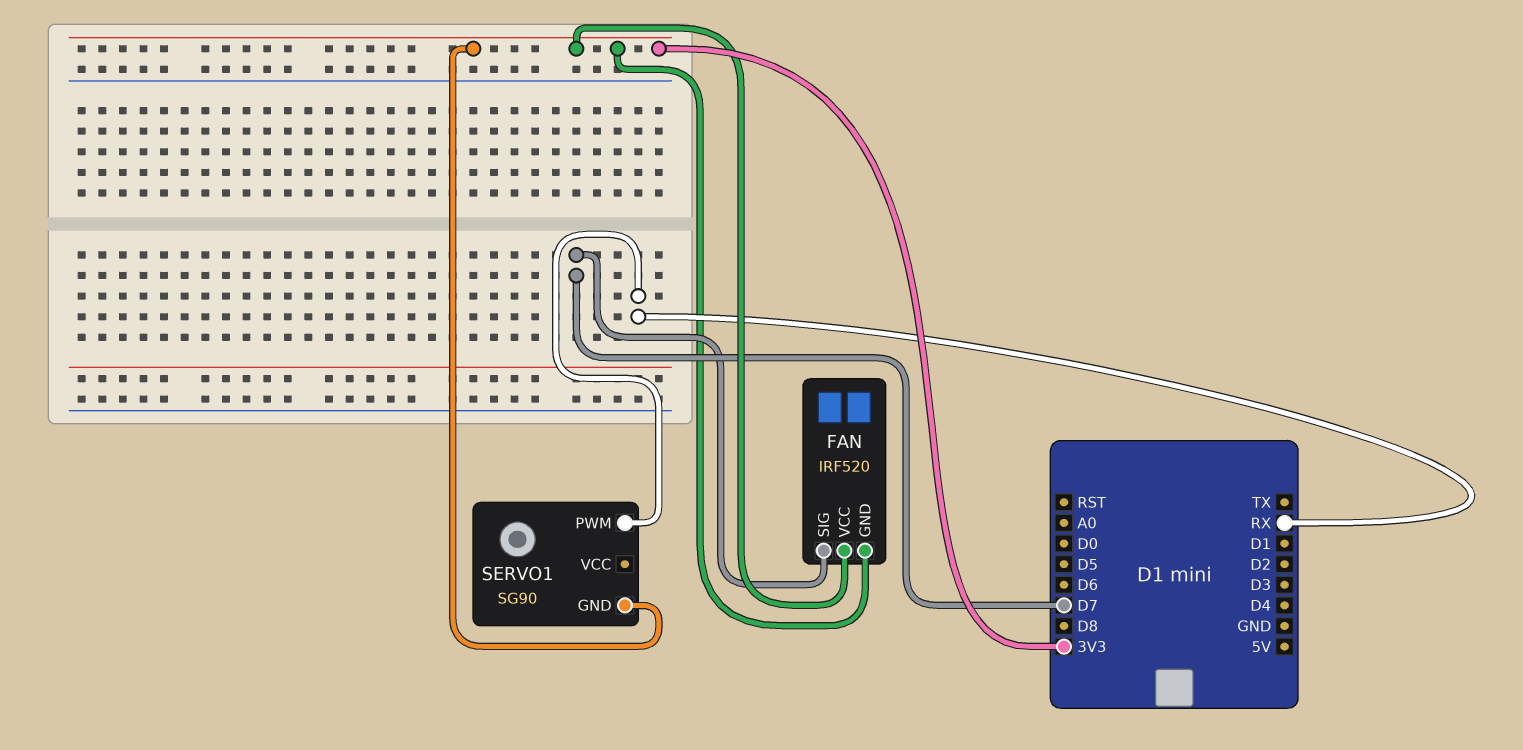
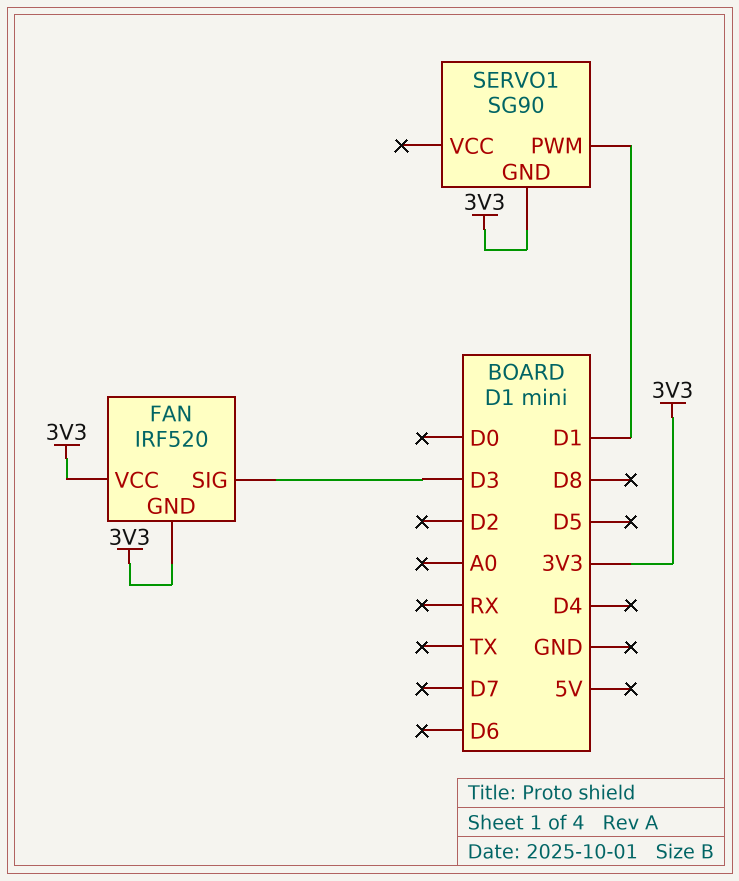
FAN pin SIG: D7 -> D3
SERVO1 pin PWM: RX -> D1

